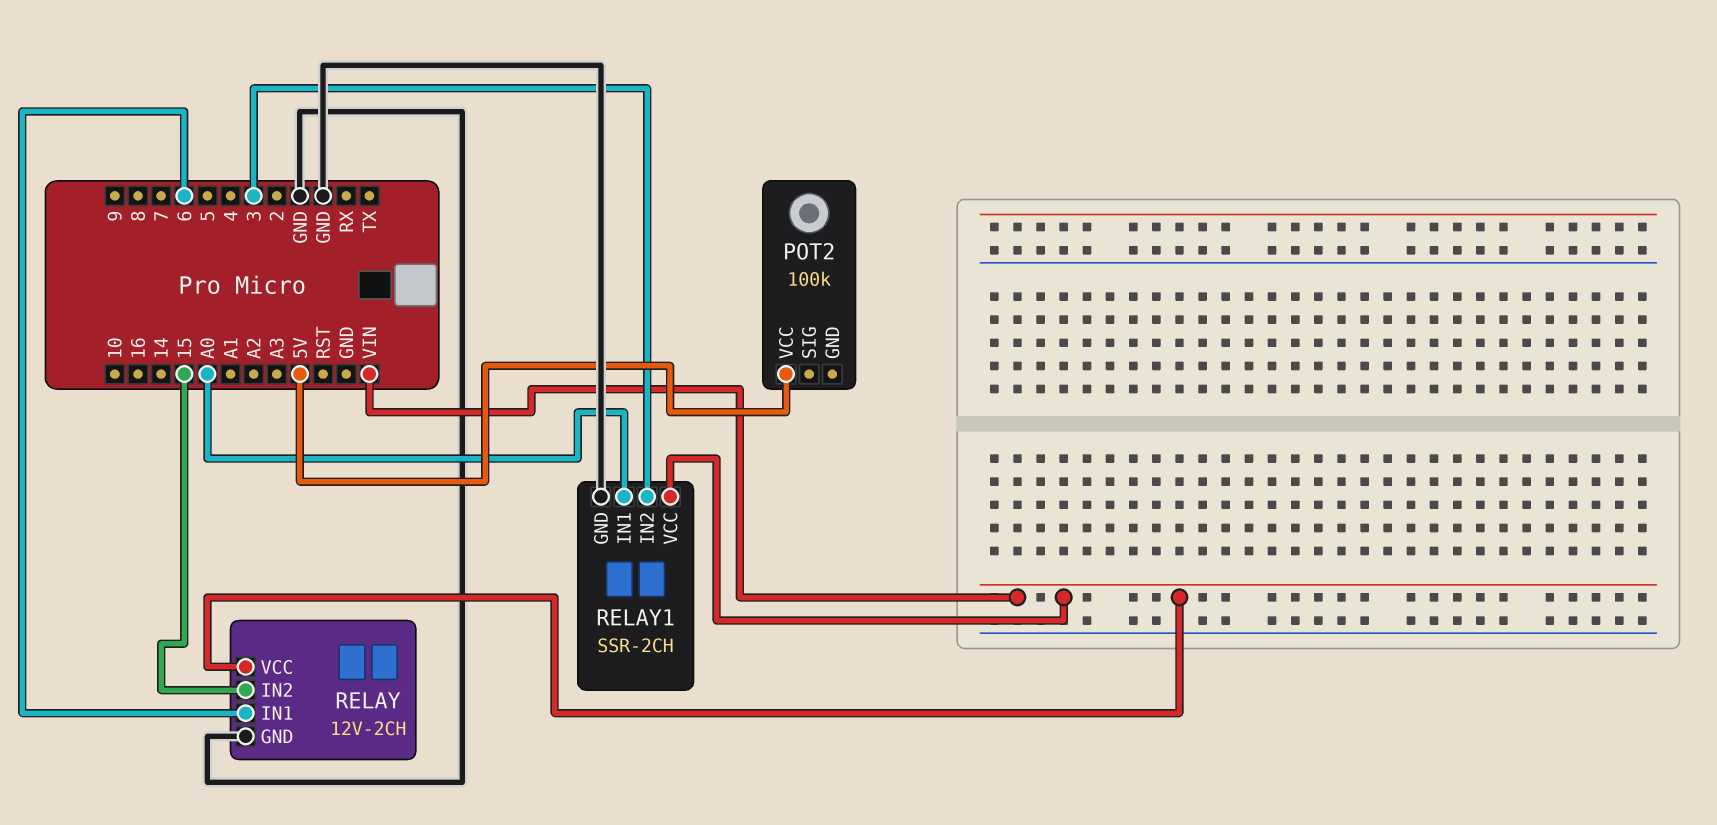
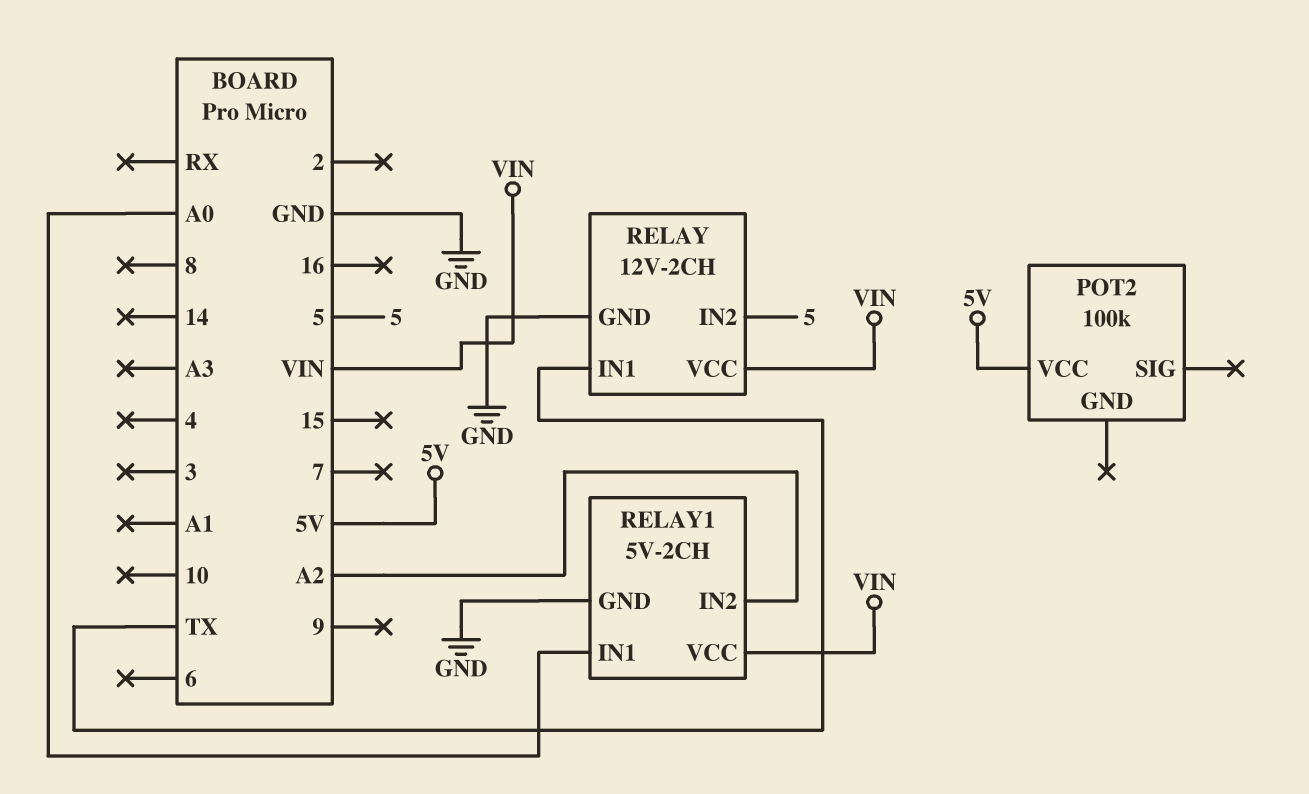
RELAY pin IN1: 6 -> TX
RELAY pin IN2: 15 -> 5
RELAY1: SSR-2CH -> 5V-2CH
RELAY1 pin IN2: 3 -> A2

